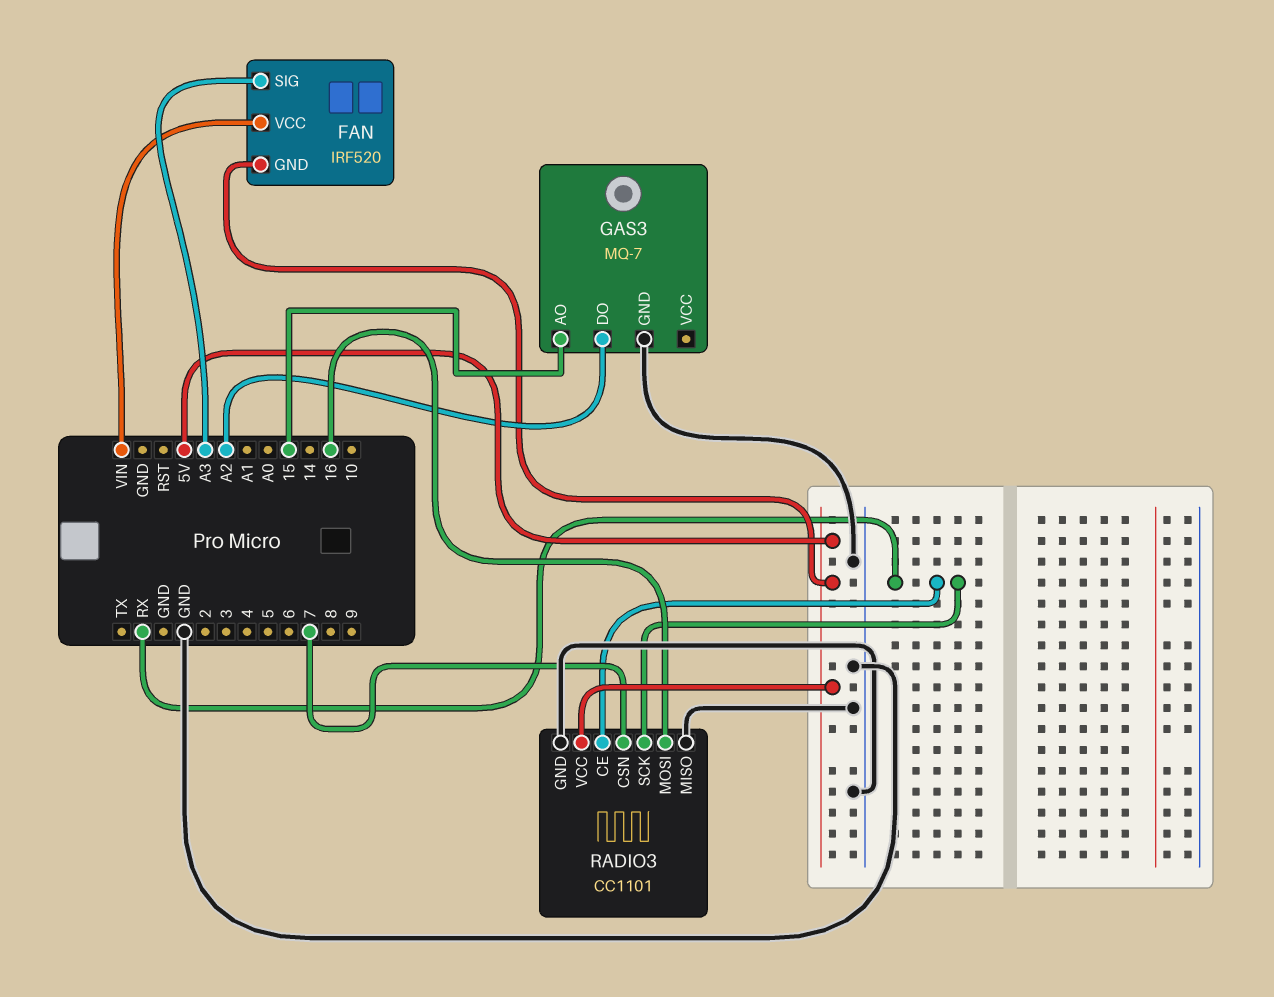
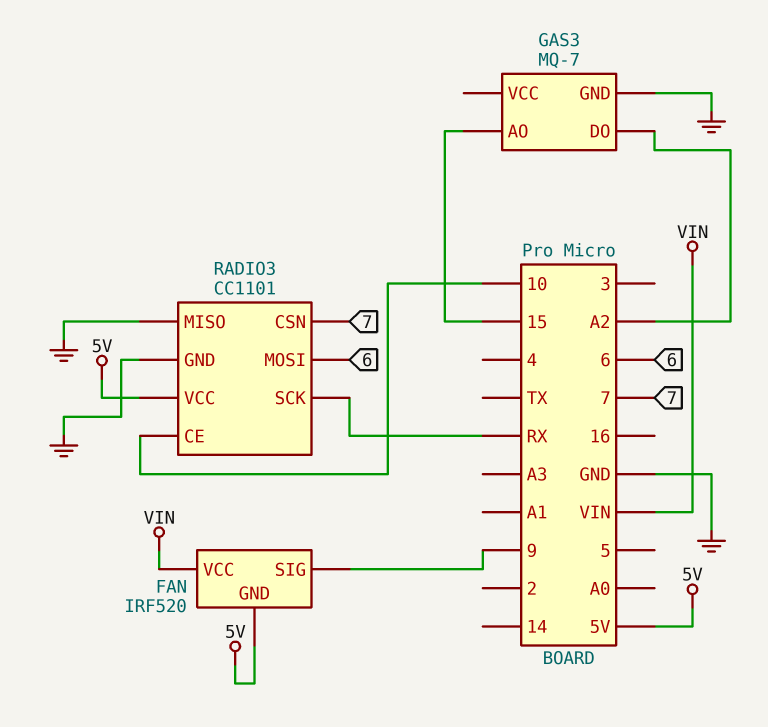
FAN pin SIG: A3 -> 9
RADIO3 pin CE: RX -> 10
RADIO3 pin MOSI: 16 -> 6

